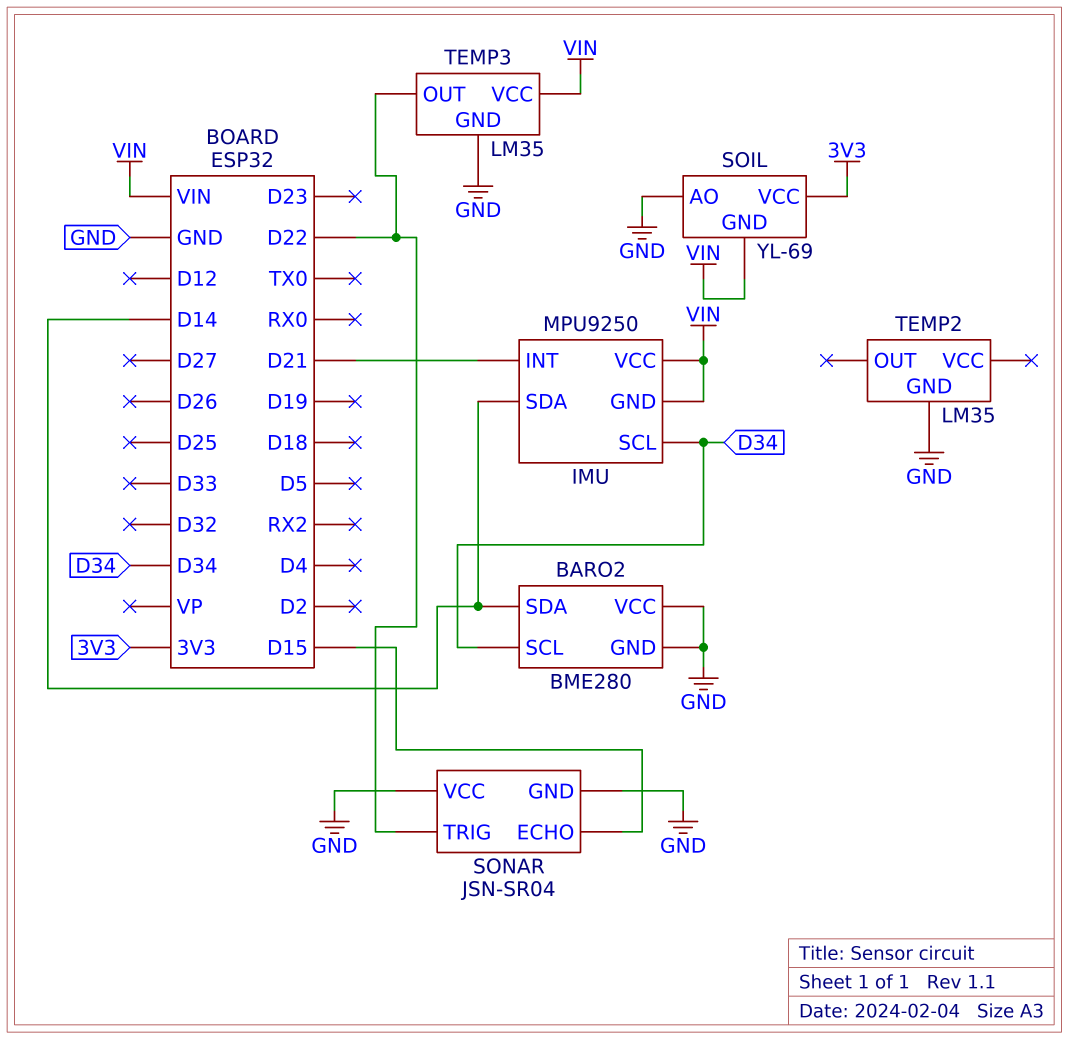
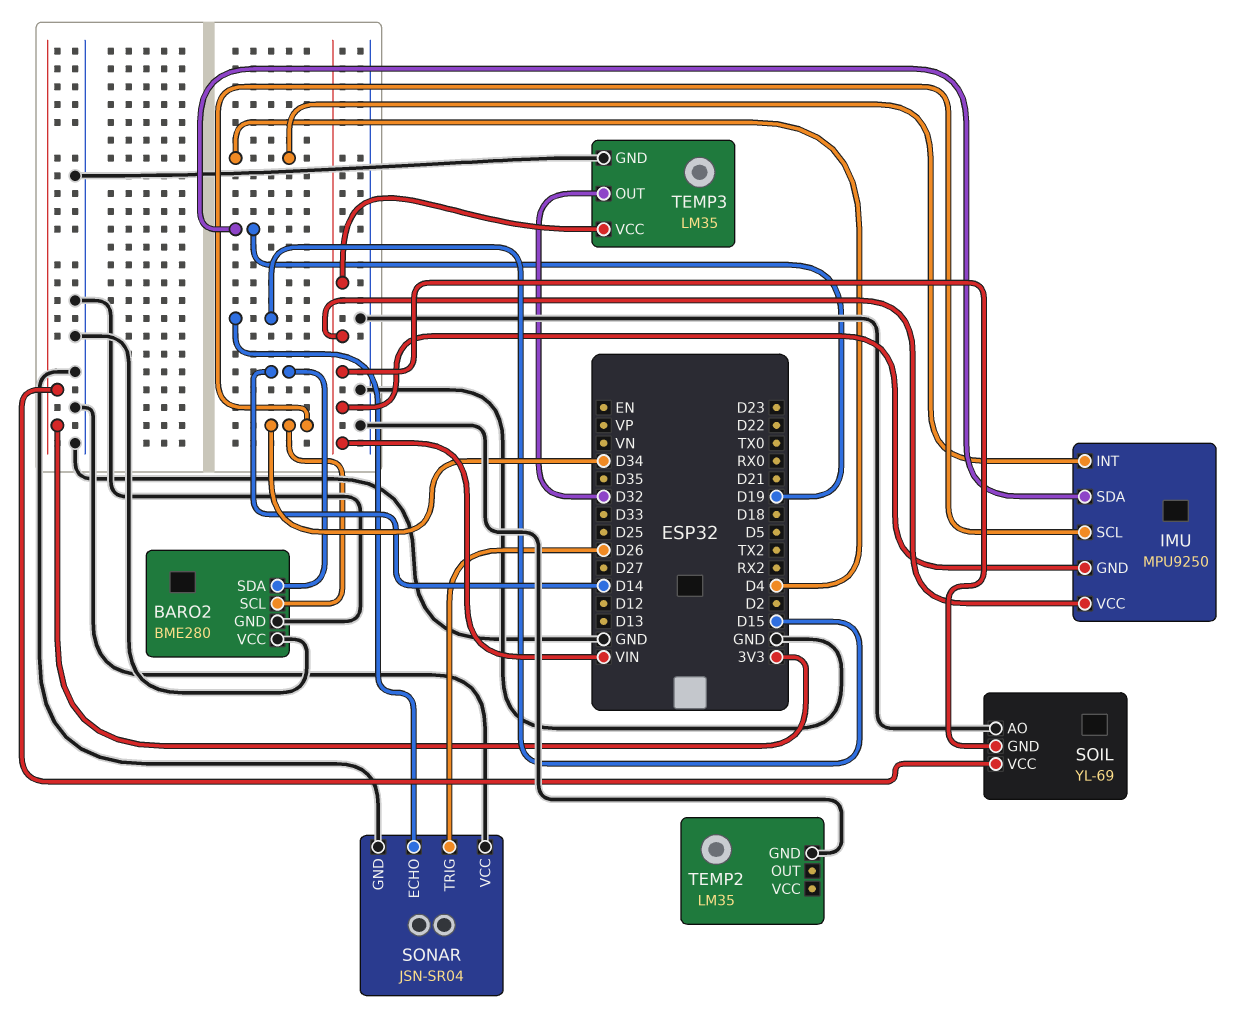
IMU pin INT: D21 -> D4
IMU pin SDA: D14 -> D19
SONAR pin TRIG: D22 -> D26
TEMP3 pin OUT: D22 -> D32

